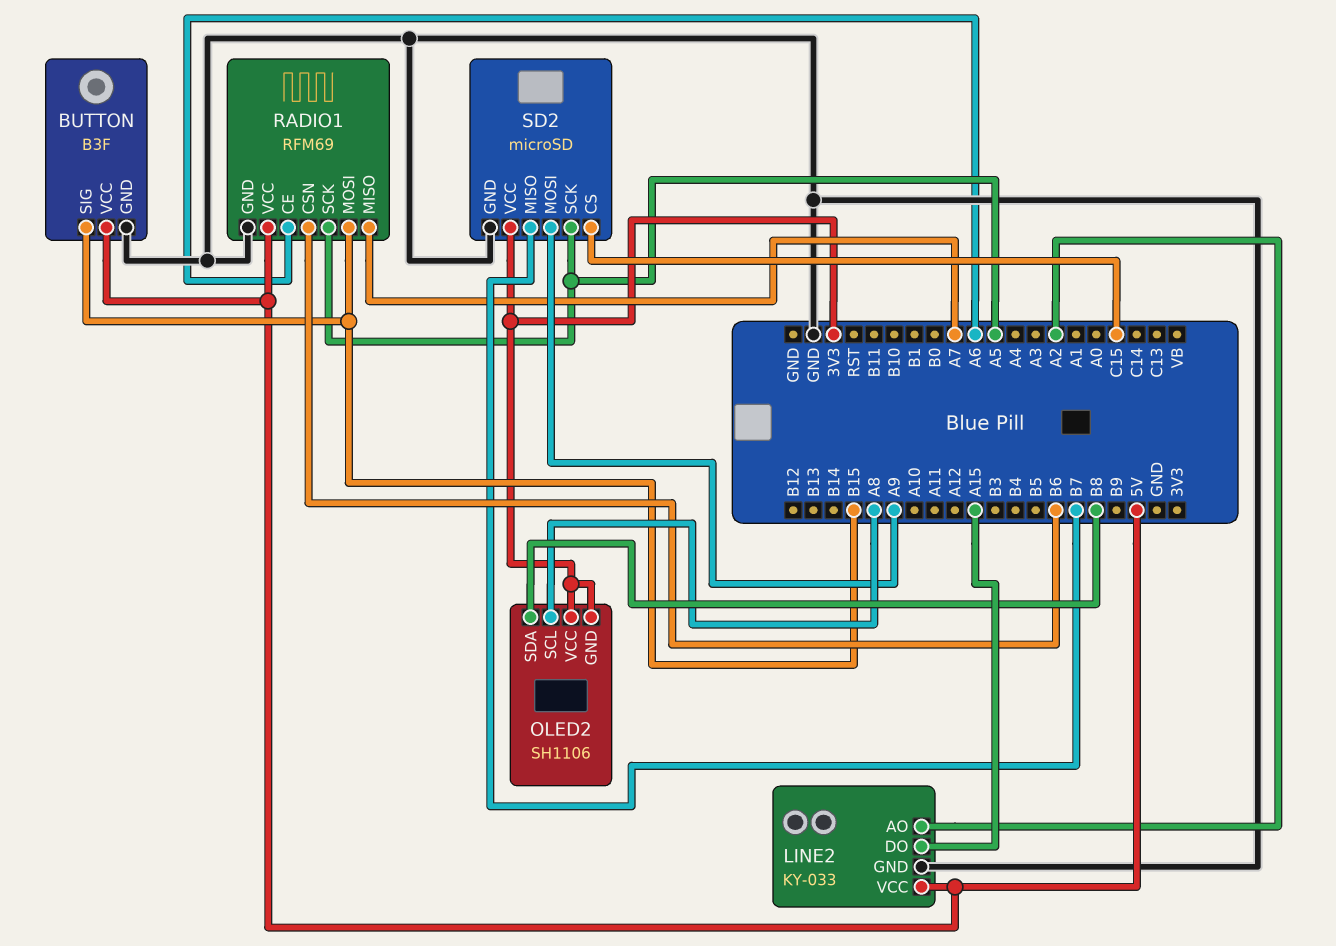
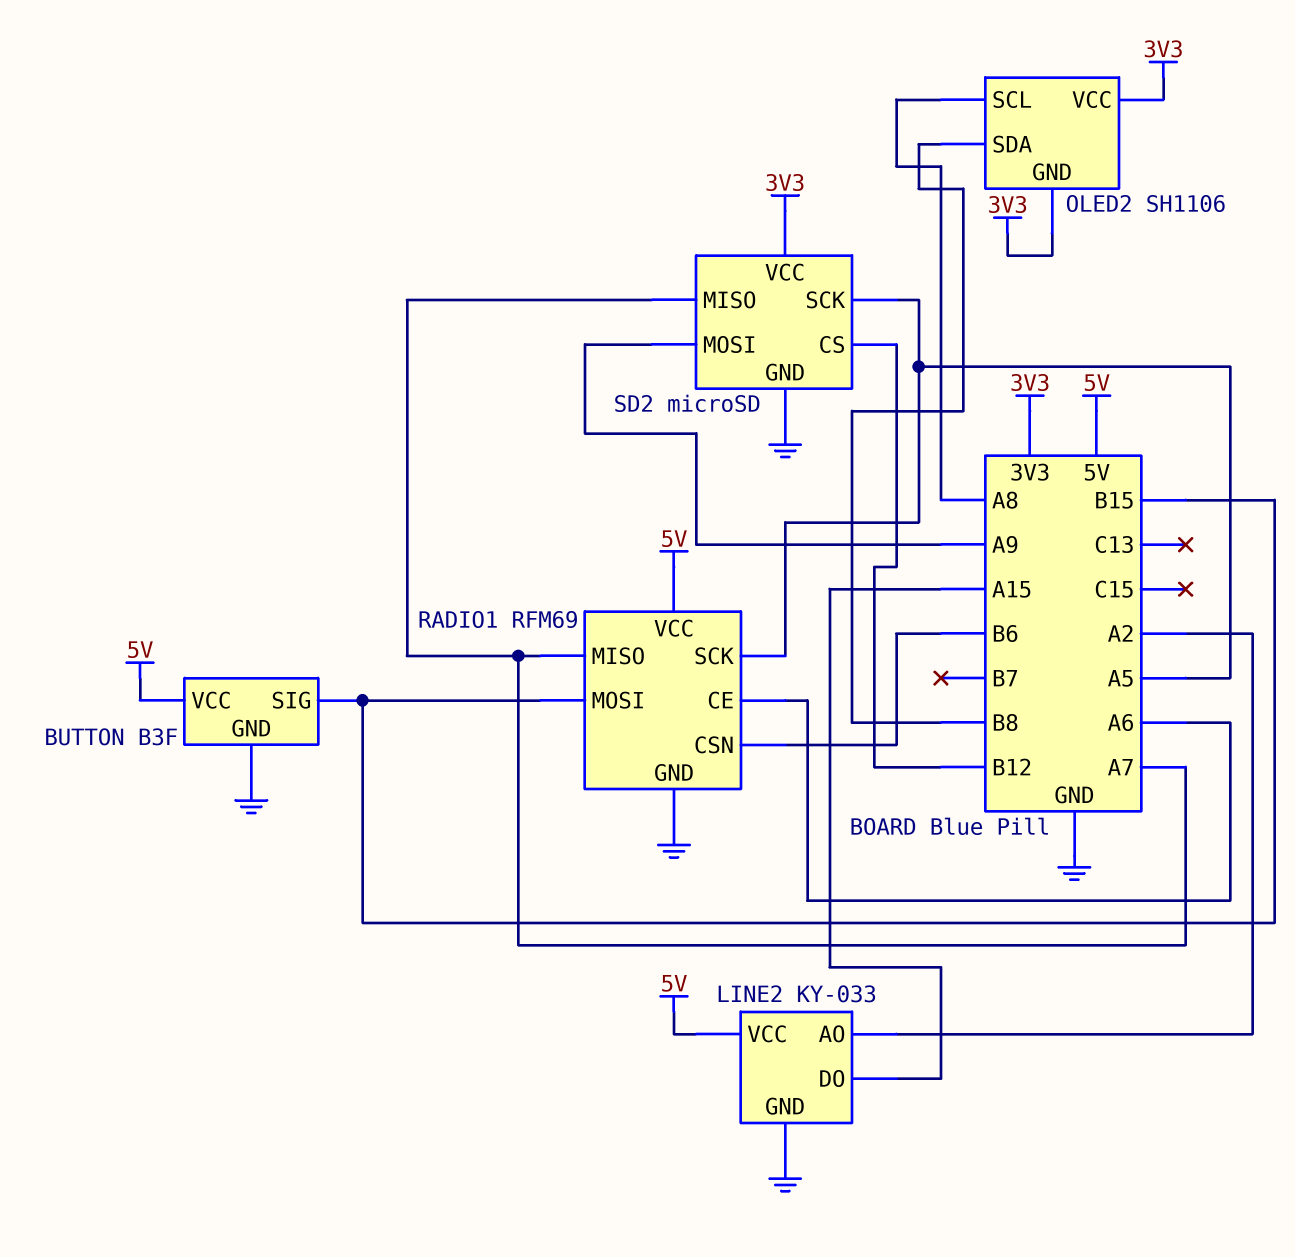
SD2 pin CS: C15 -> B12
SD2 pin MISO: B7 -> A7

